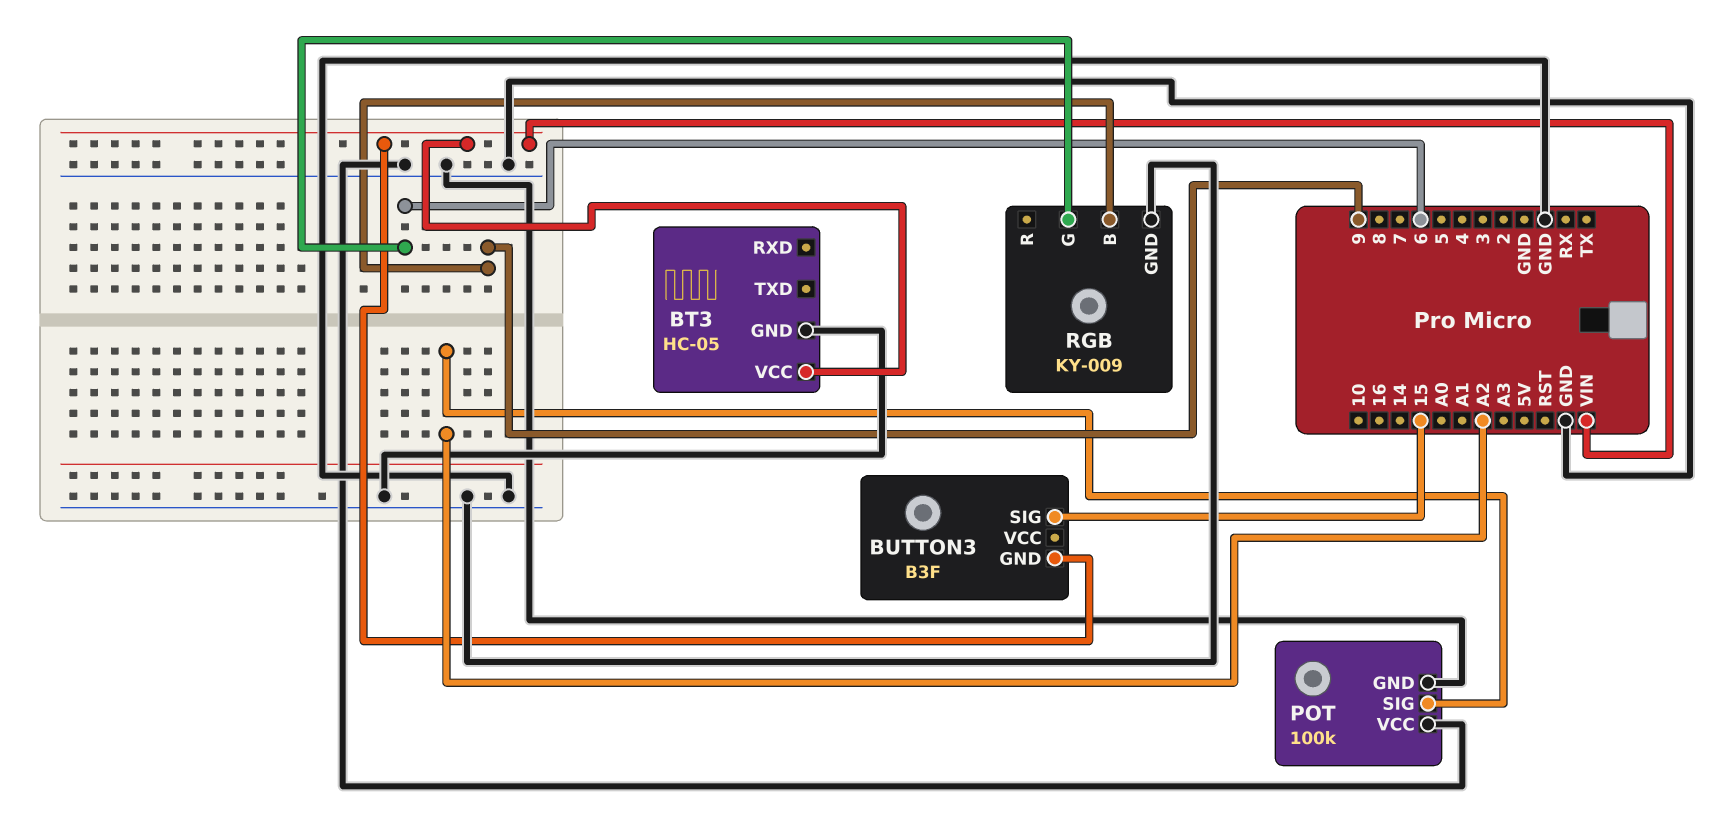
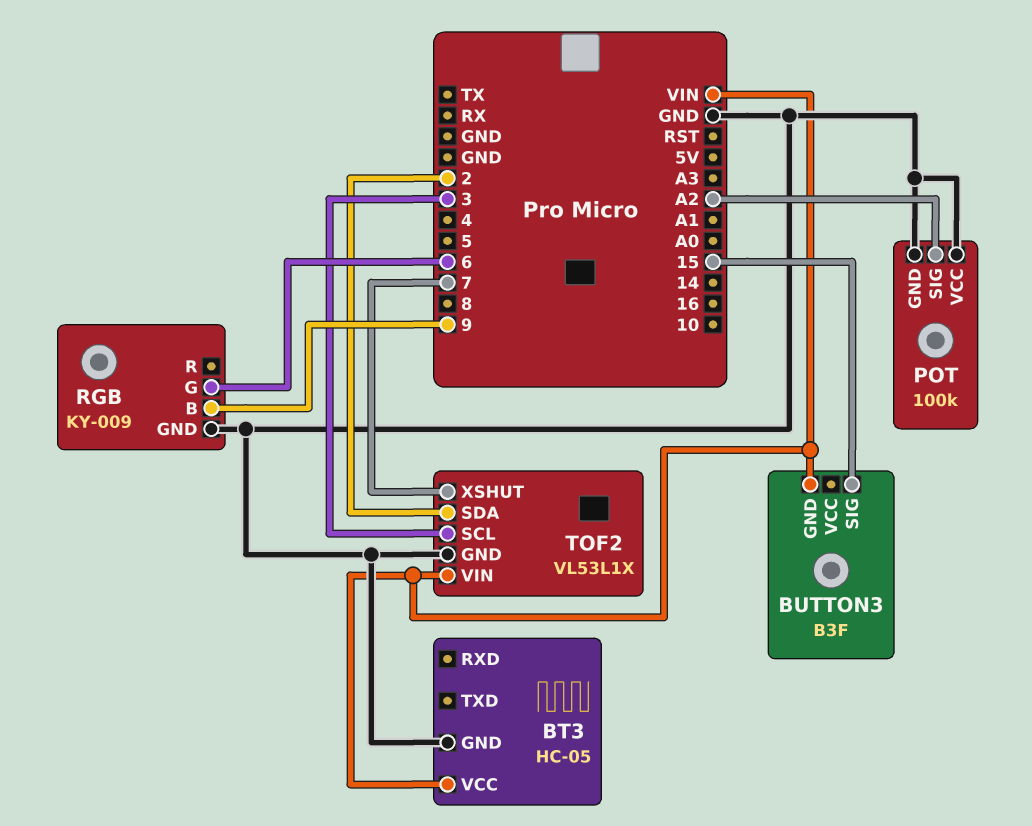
TOF2: none -> VL53L1X
TOF2 pin GND: none -> GND
TOF2 pin SCL: none -> 3
TOF2 pin SDA: none -> 2
TOF2 pin VIN: none -> VIN
TOF2 pin XSHUT: none -> 7

